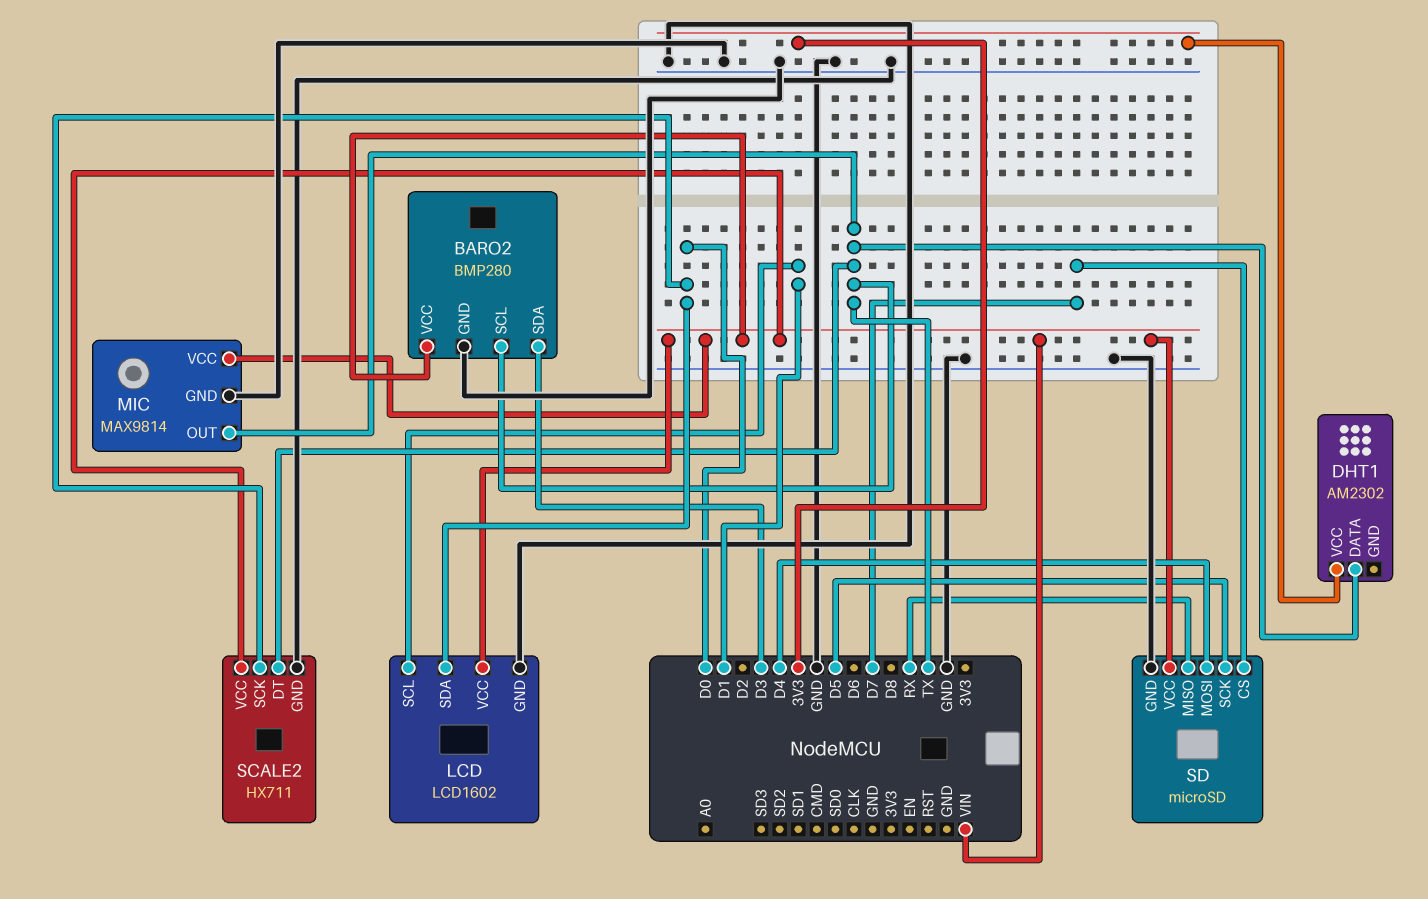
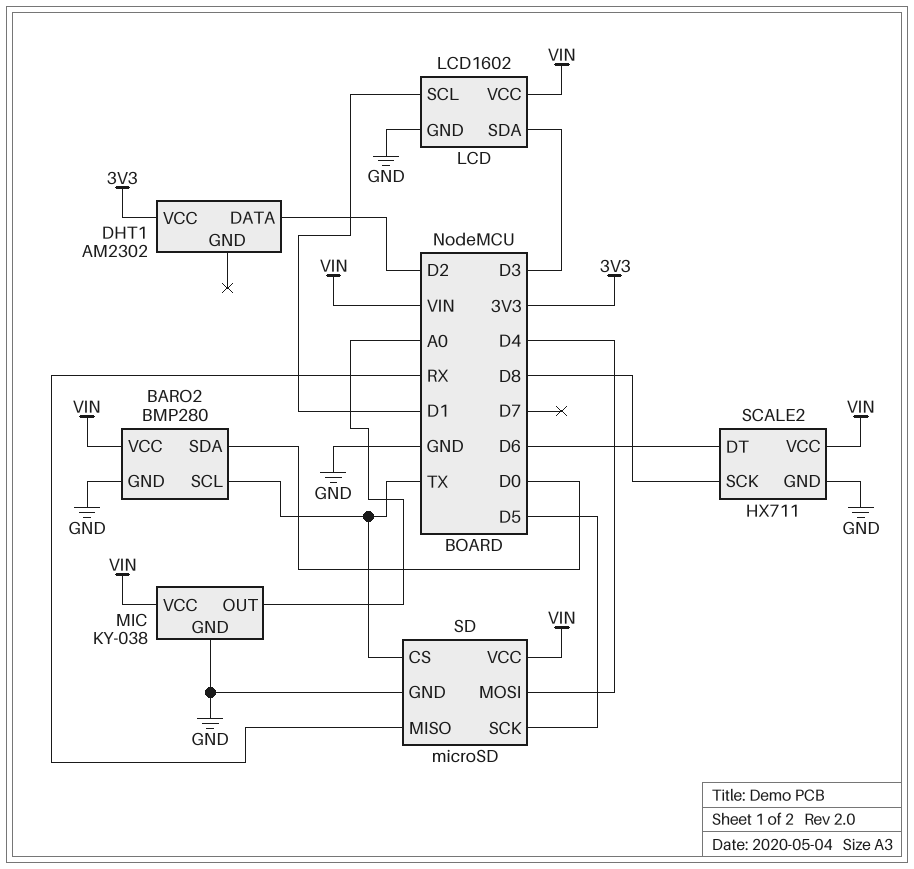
BARO2 pin SDA: D3 -> D0
DHT1 pin DATA: TX -> D2
LCD pin SDA: D0 -> D3
MIC: MAX9814 -> KY-038
MIC pin OUT: TX -> A0
SCALE2 pin DT: TX -> D6
SCALE2 pin SCK: D0 -> D8
SD pin CS: D7 -> TX

